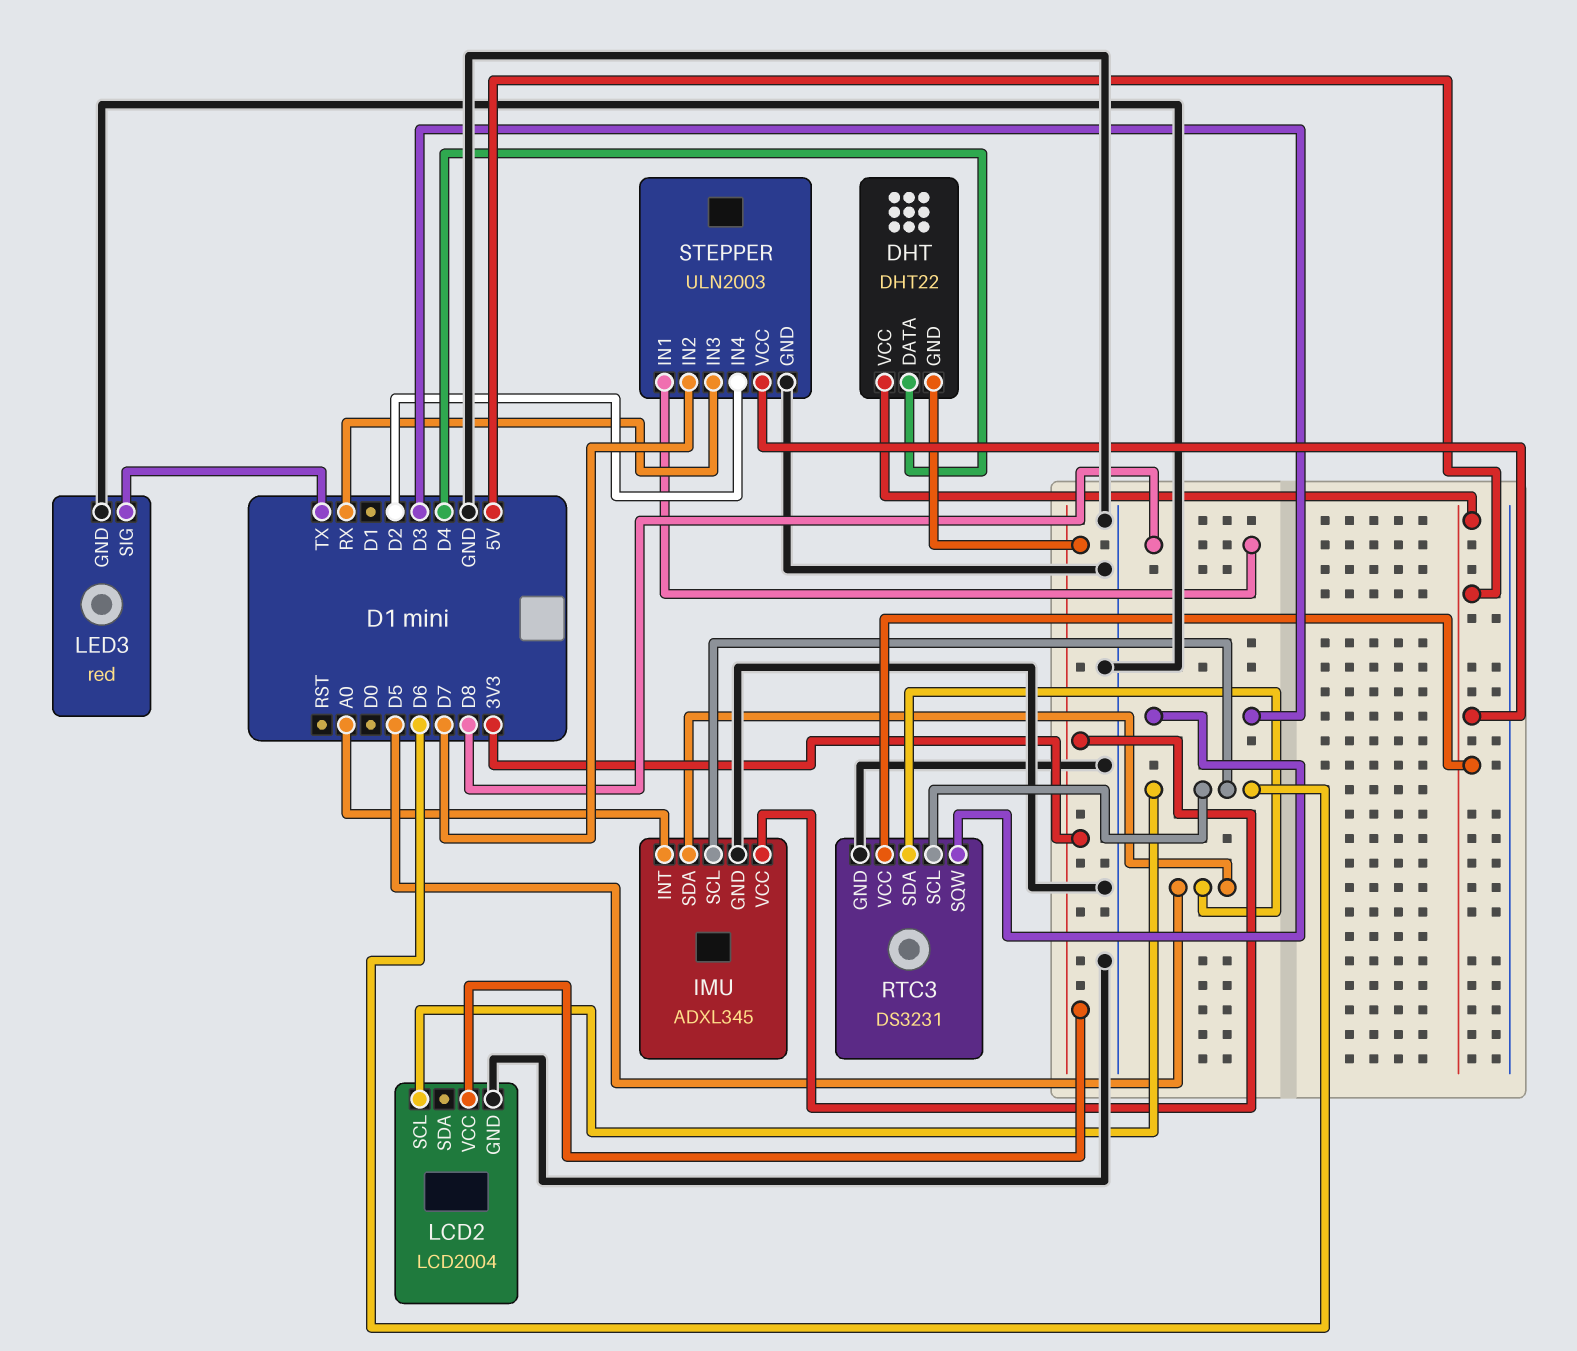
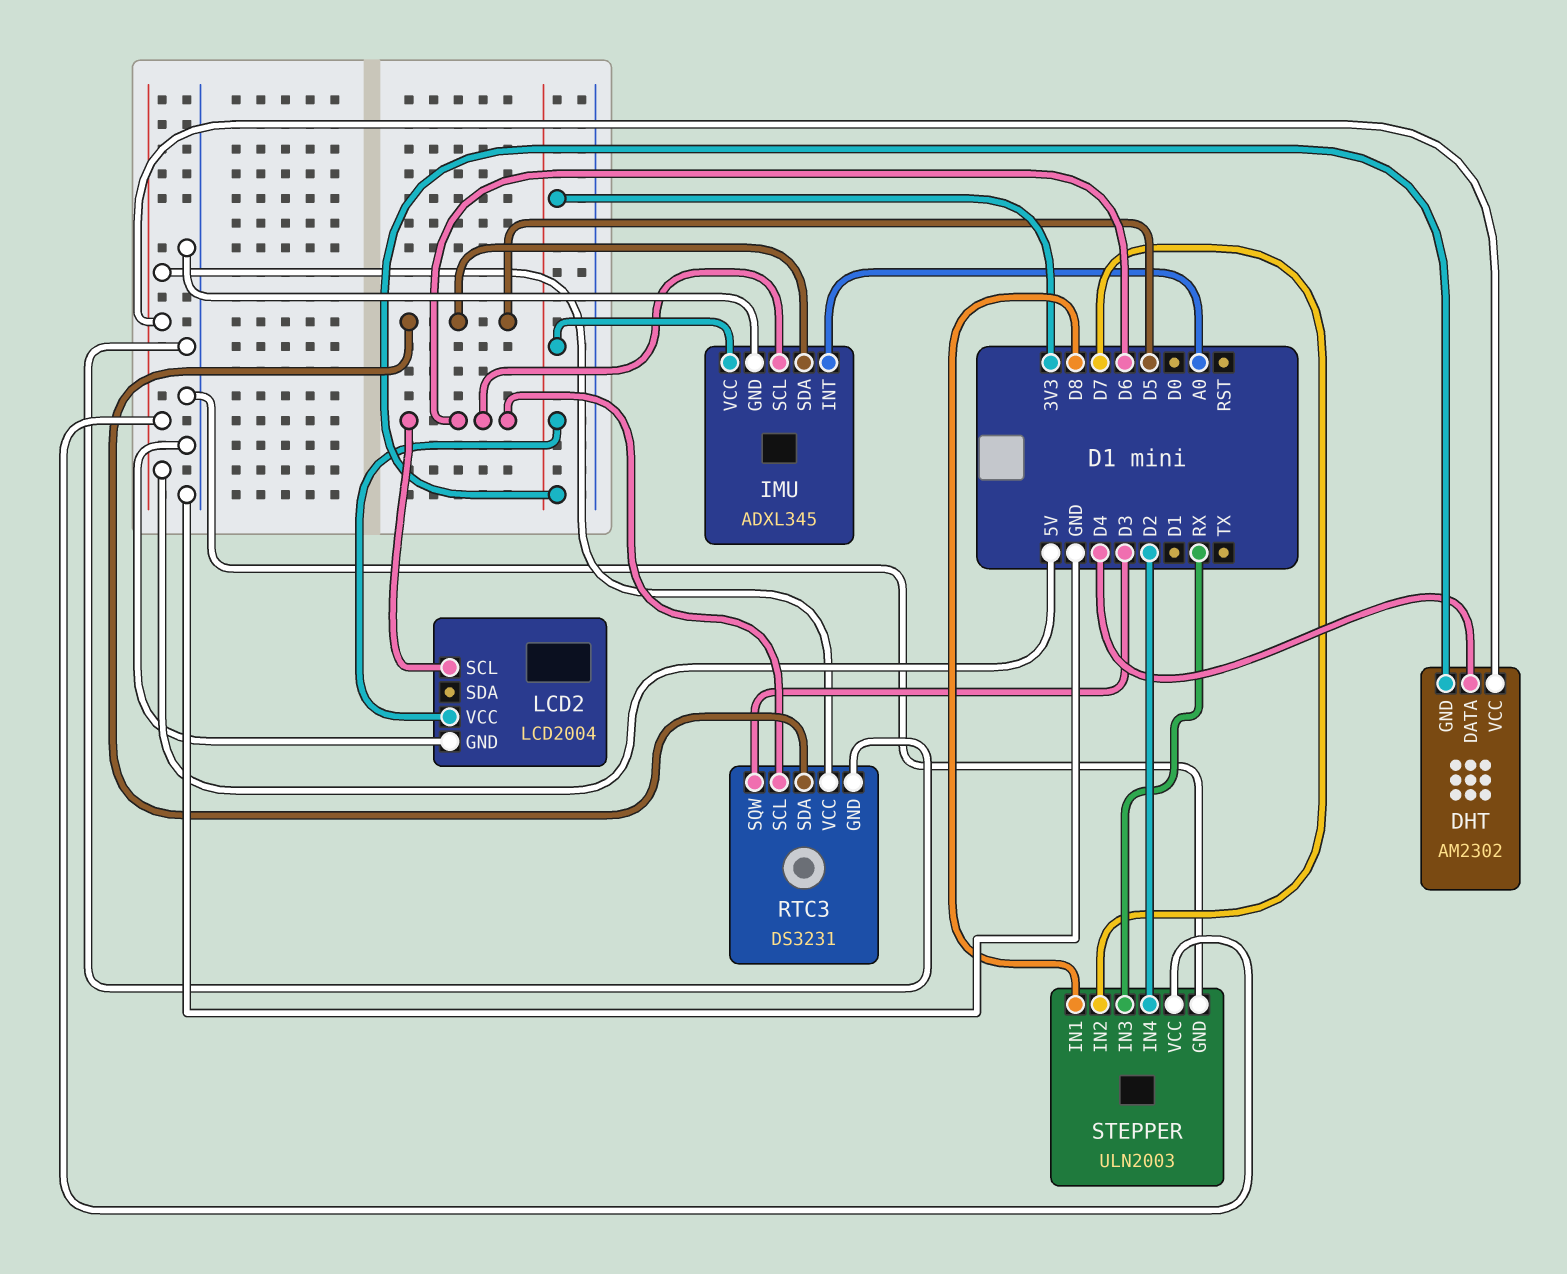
DHT: DHT22 -> AM2302
LED3: red -> none
LED3 pin GND: GND -> none
LED3 pin SIG: TX -> none

